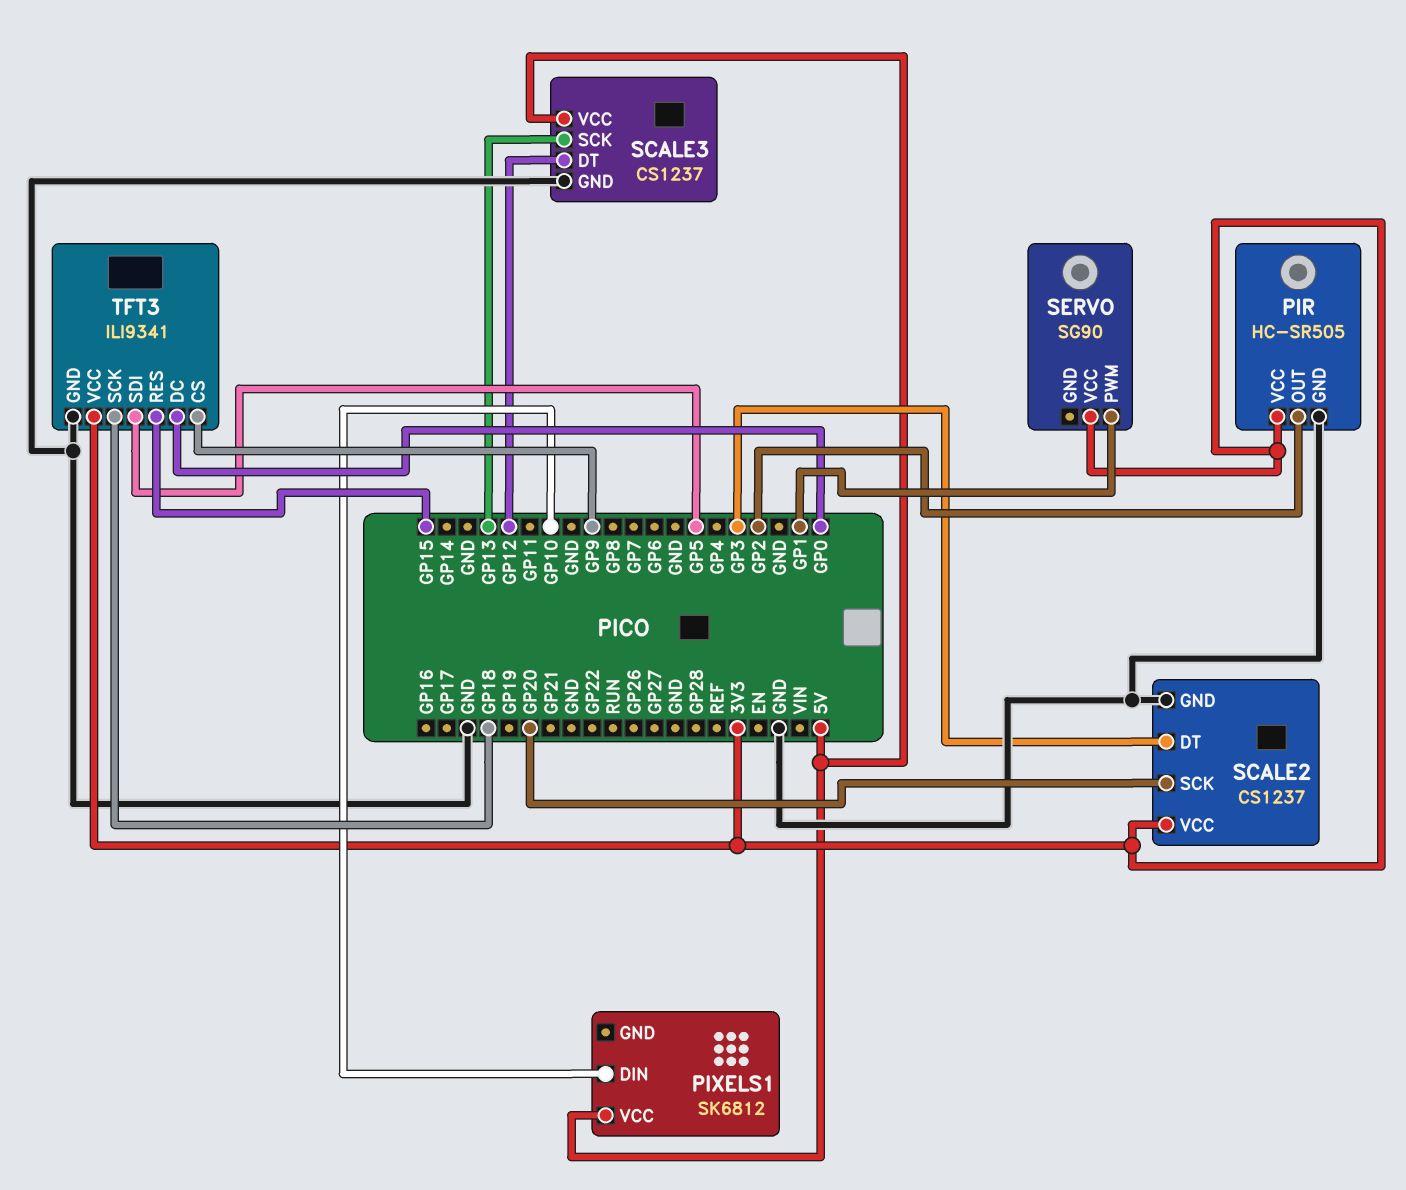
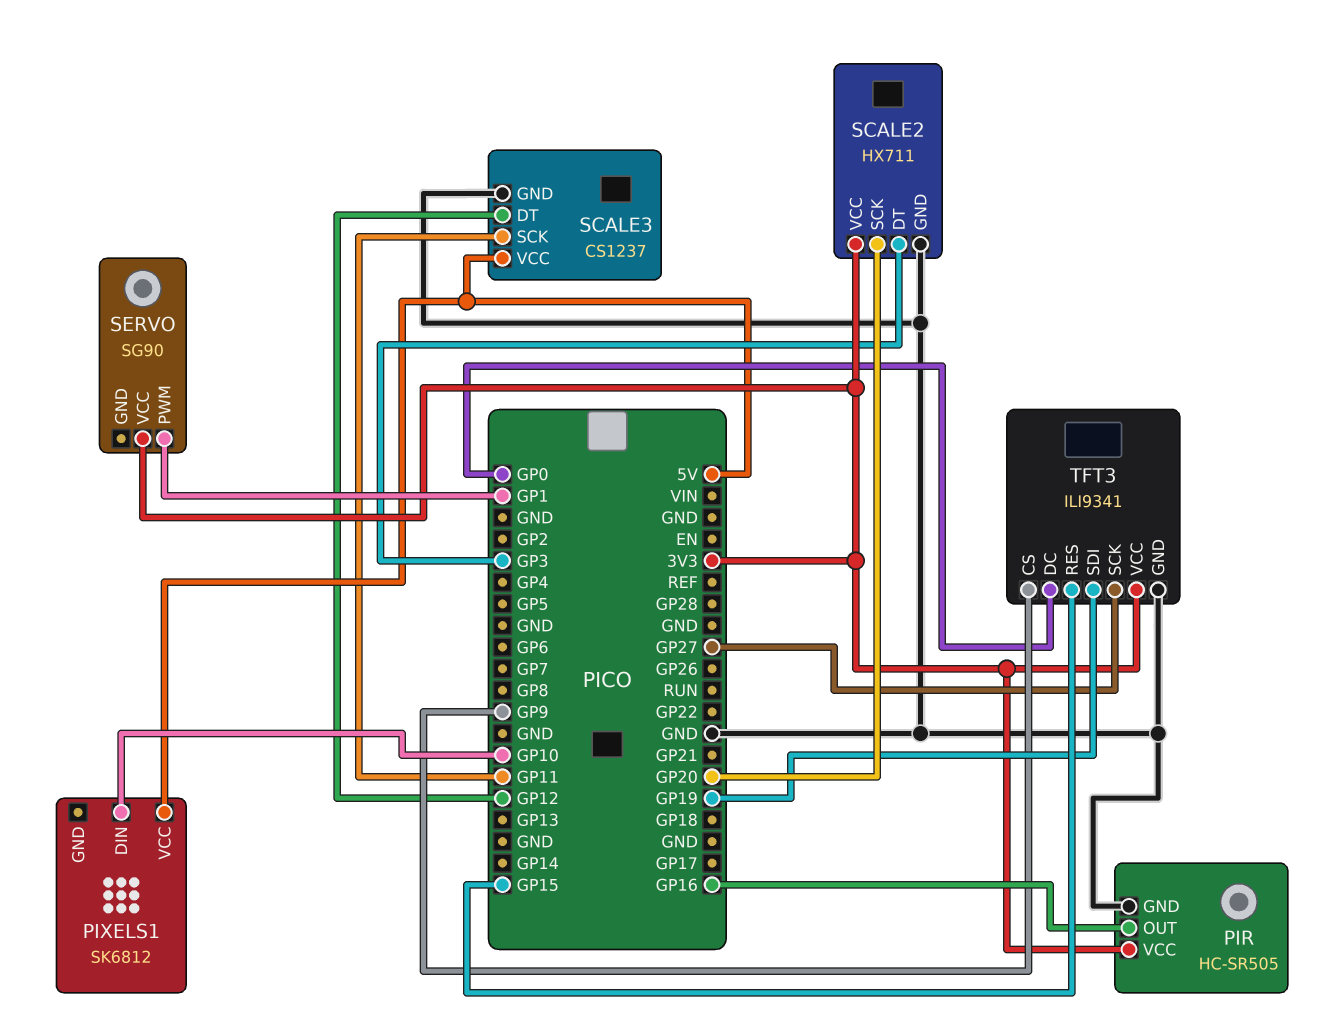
PIR pin OUT: GP2 -> GP16
SCALE2: CS1237 -> HX711
SCALE3 pin SCK: GP13 -> GP11
TFT3 pin SCK: GP18 -> GP27
TFT3 pin SDI: GP5 -> GP19

